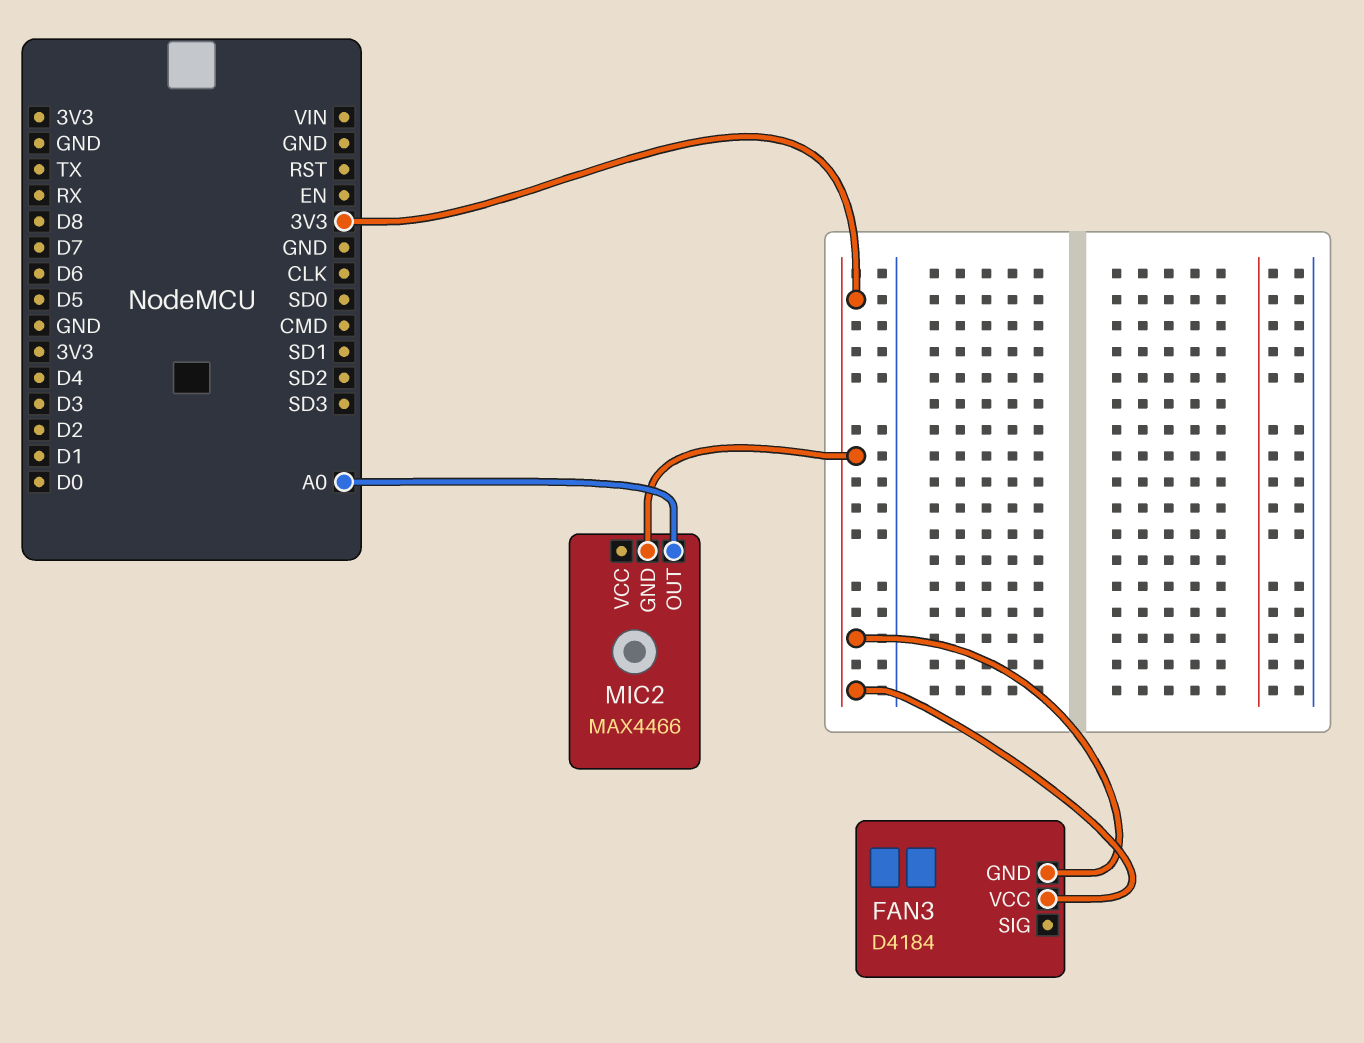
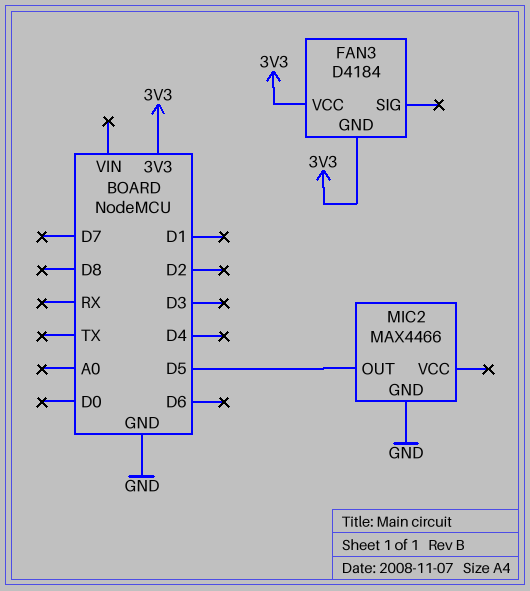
MIC2 pin GND: 3V3 -> GND
MIC2 pin OUT: A0 -> D5

